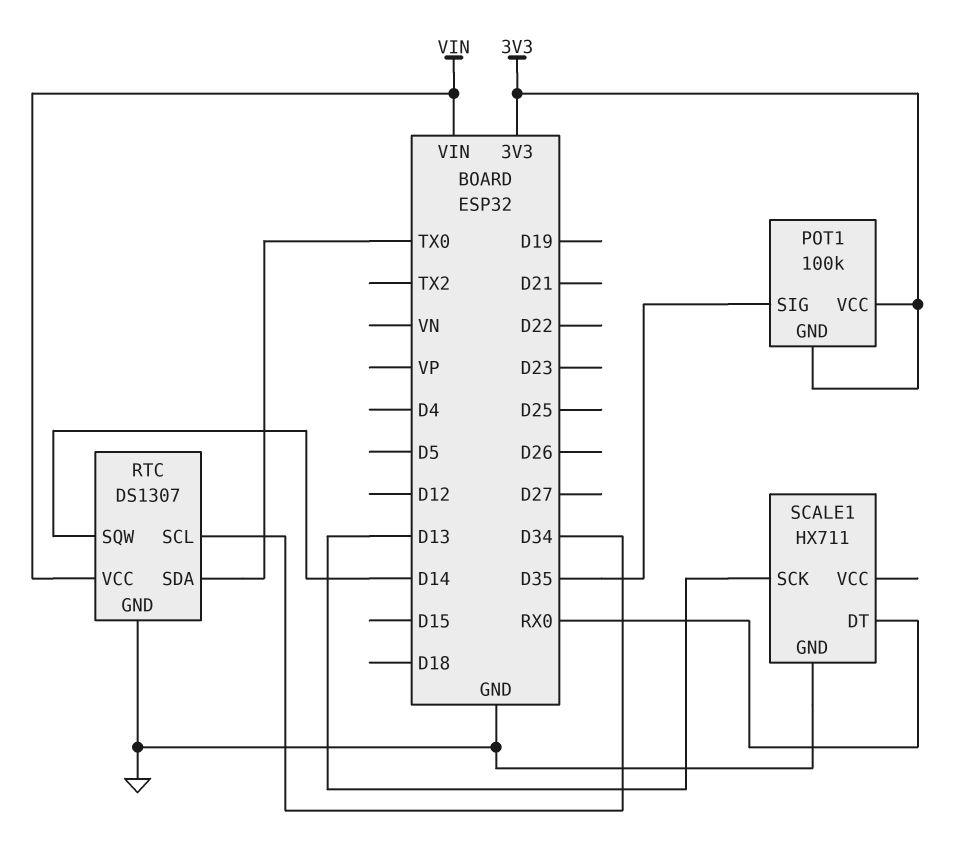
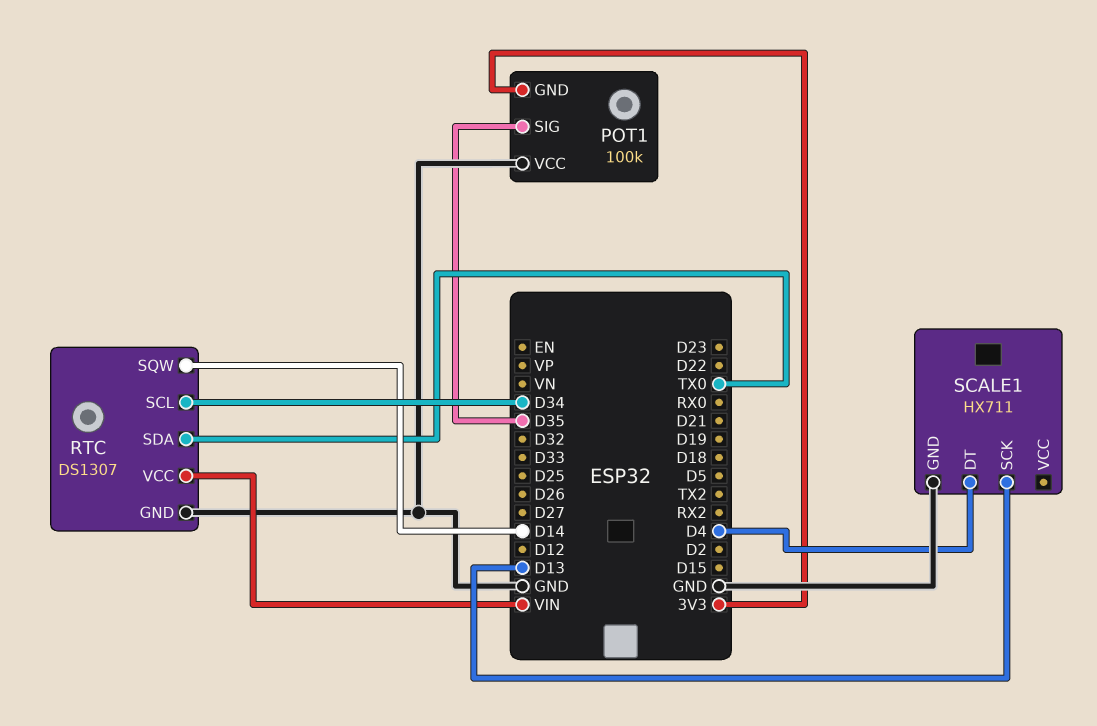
POT1 pin VCC: 3V3 -> GND
SCALE1 pin DT: RX0 -> D4

